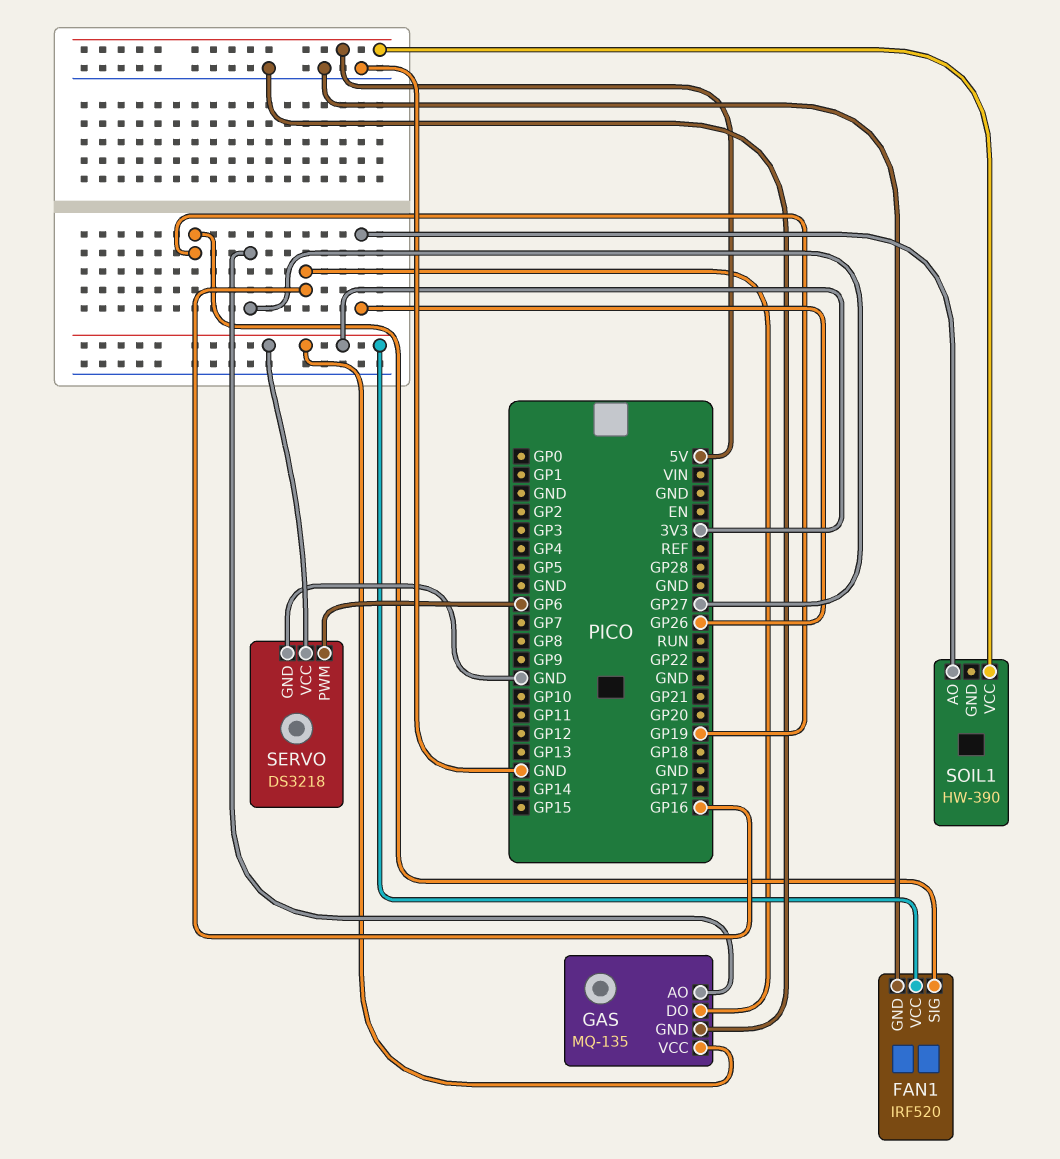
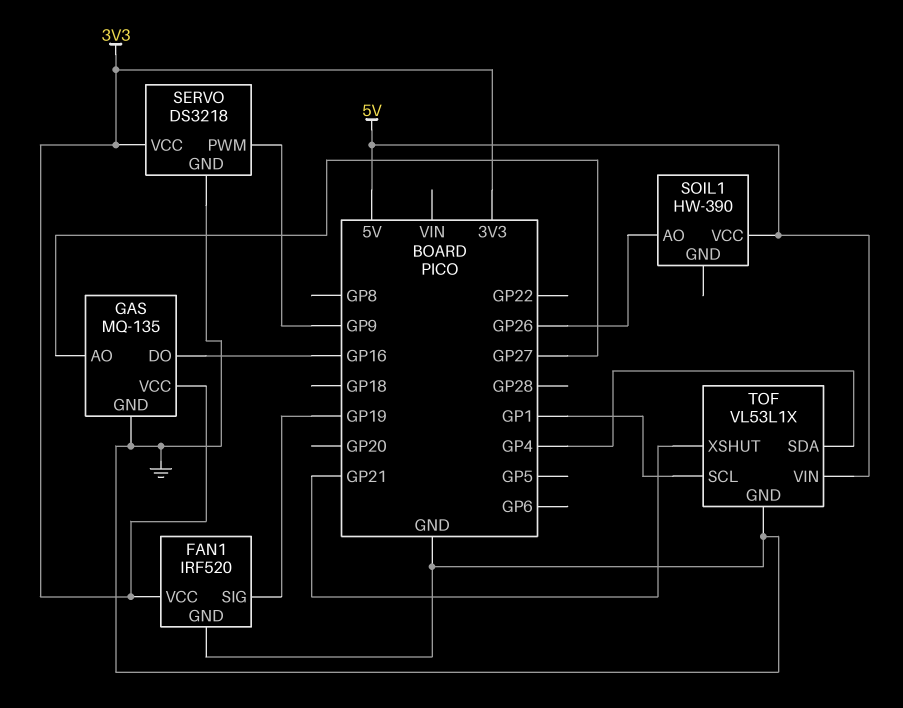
SERVO pin PWM: GP6 -> GP9
TOF: none -> VL53L1X
TOF pin GND: none -> GND
TOF pin SCL: none -> GP1
TOF pin SDA: none -> GP4
TOF pin VIN: none -> 5V
TOF pin XSHUT: none -> GP21

